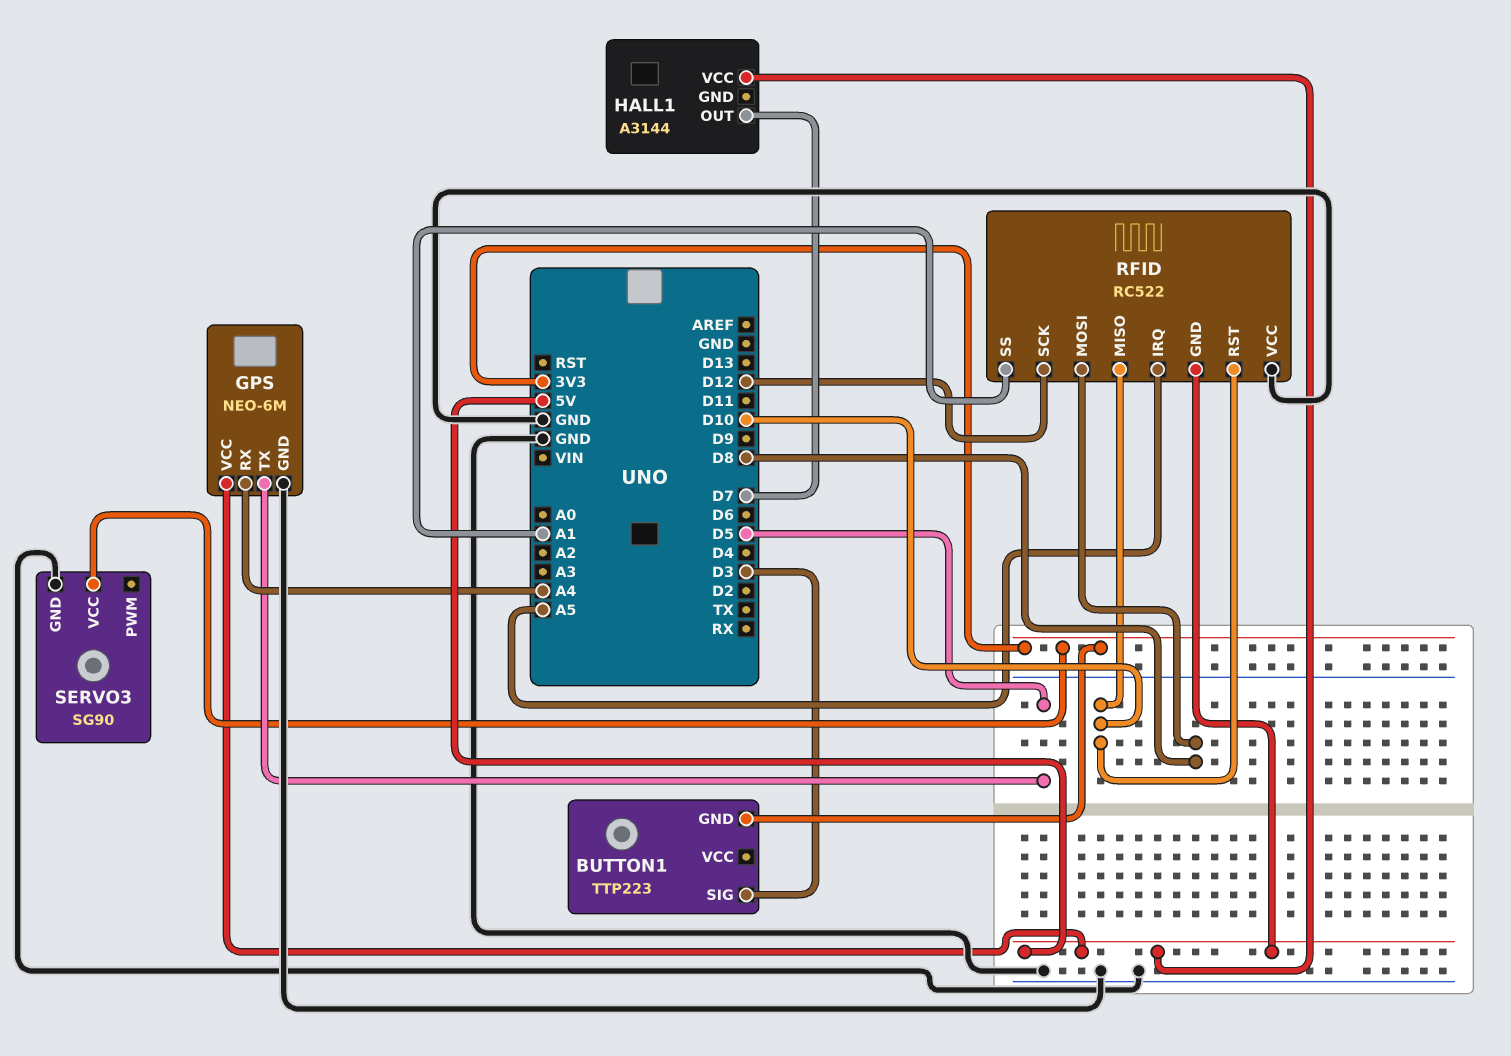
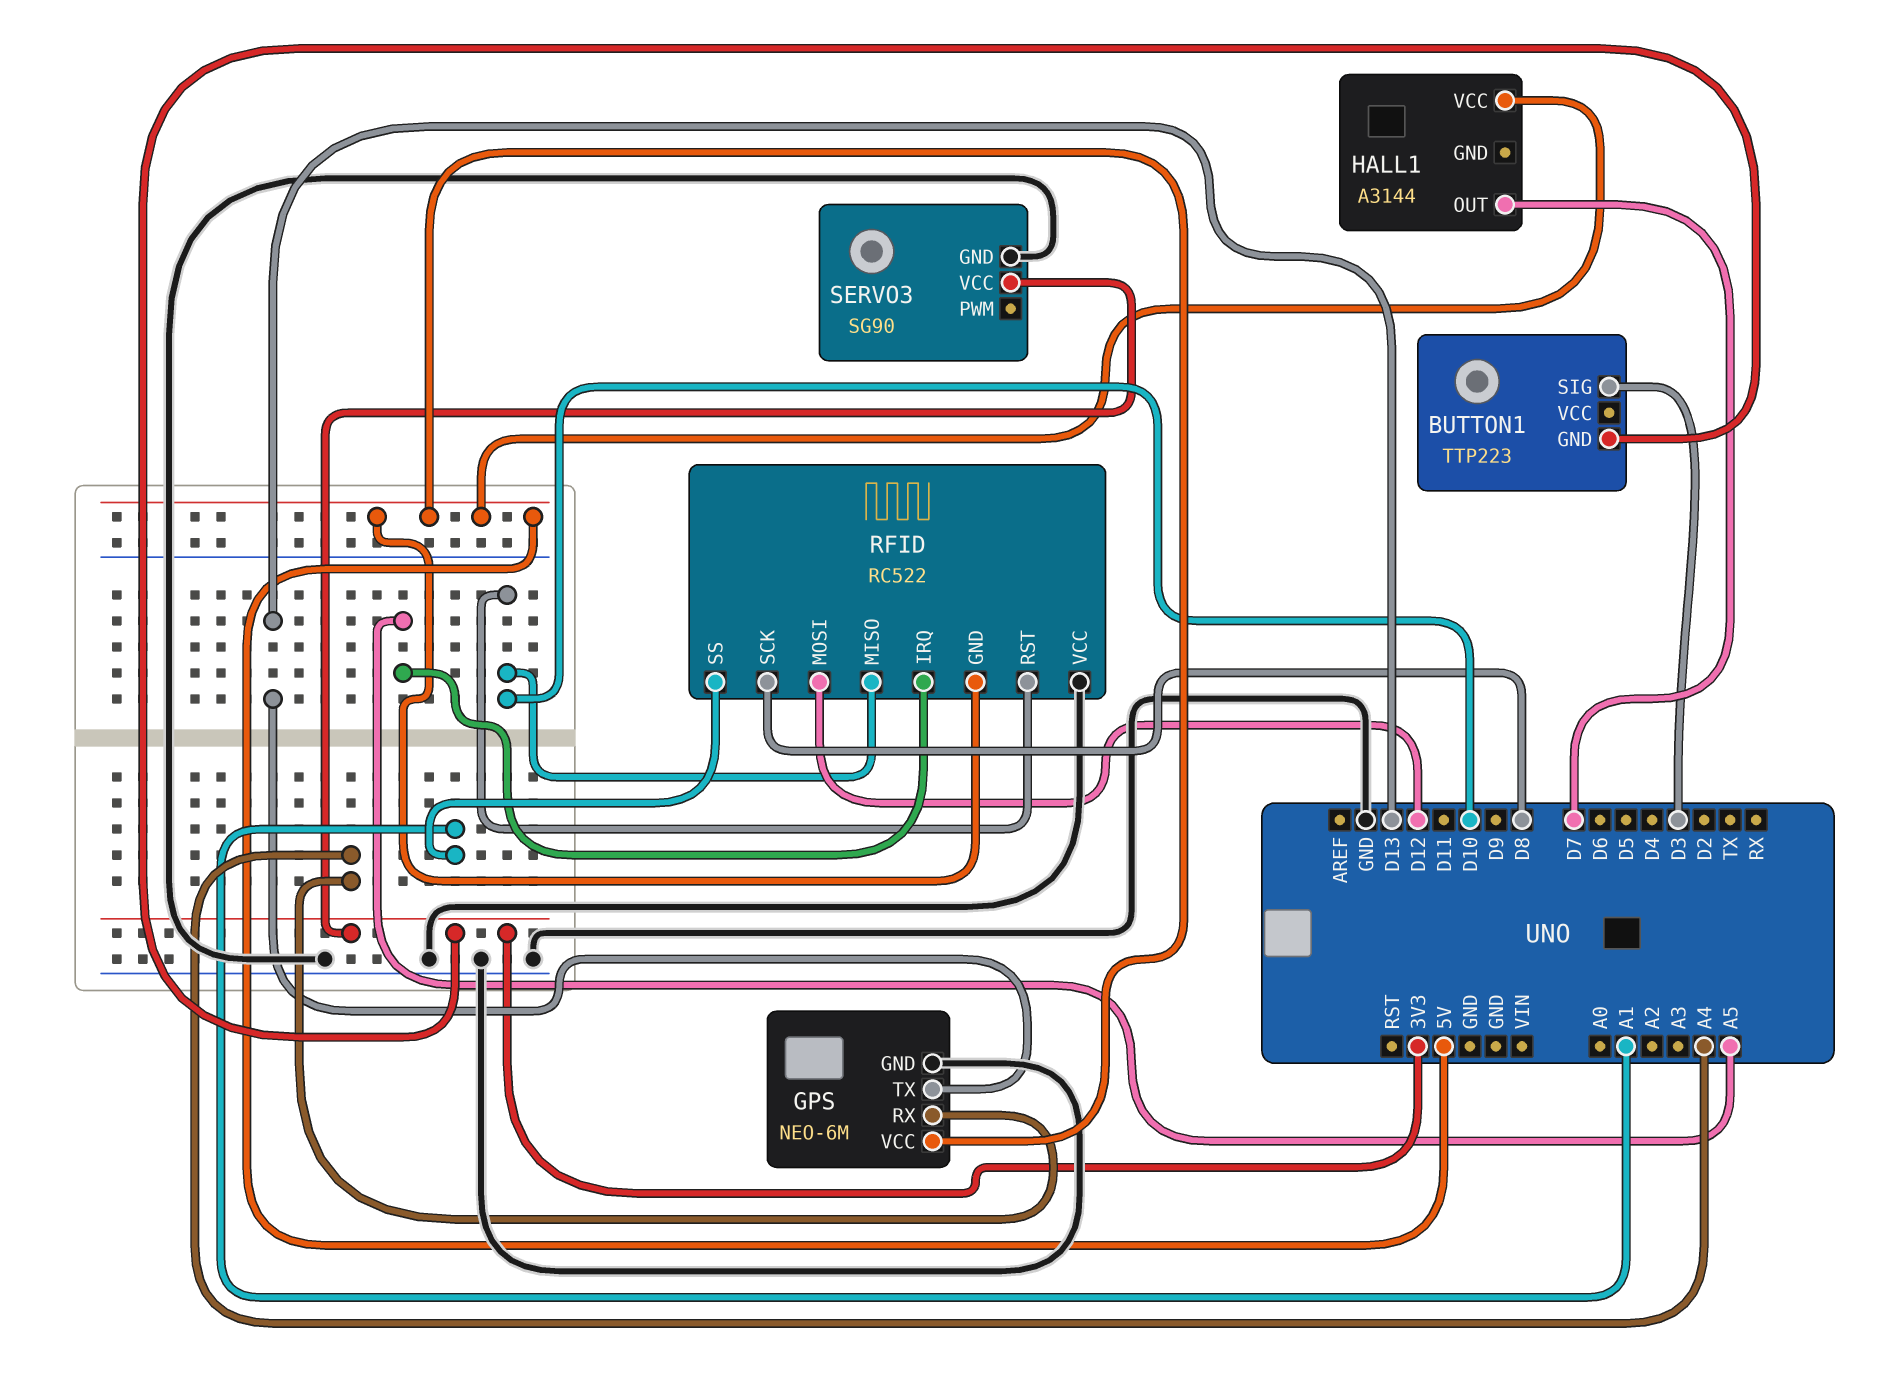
GPS pin TX: D5 -> D13
RFID pin MOSI: D8 -> D12
RFID pin SCK: D12 -> D8

